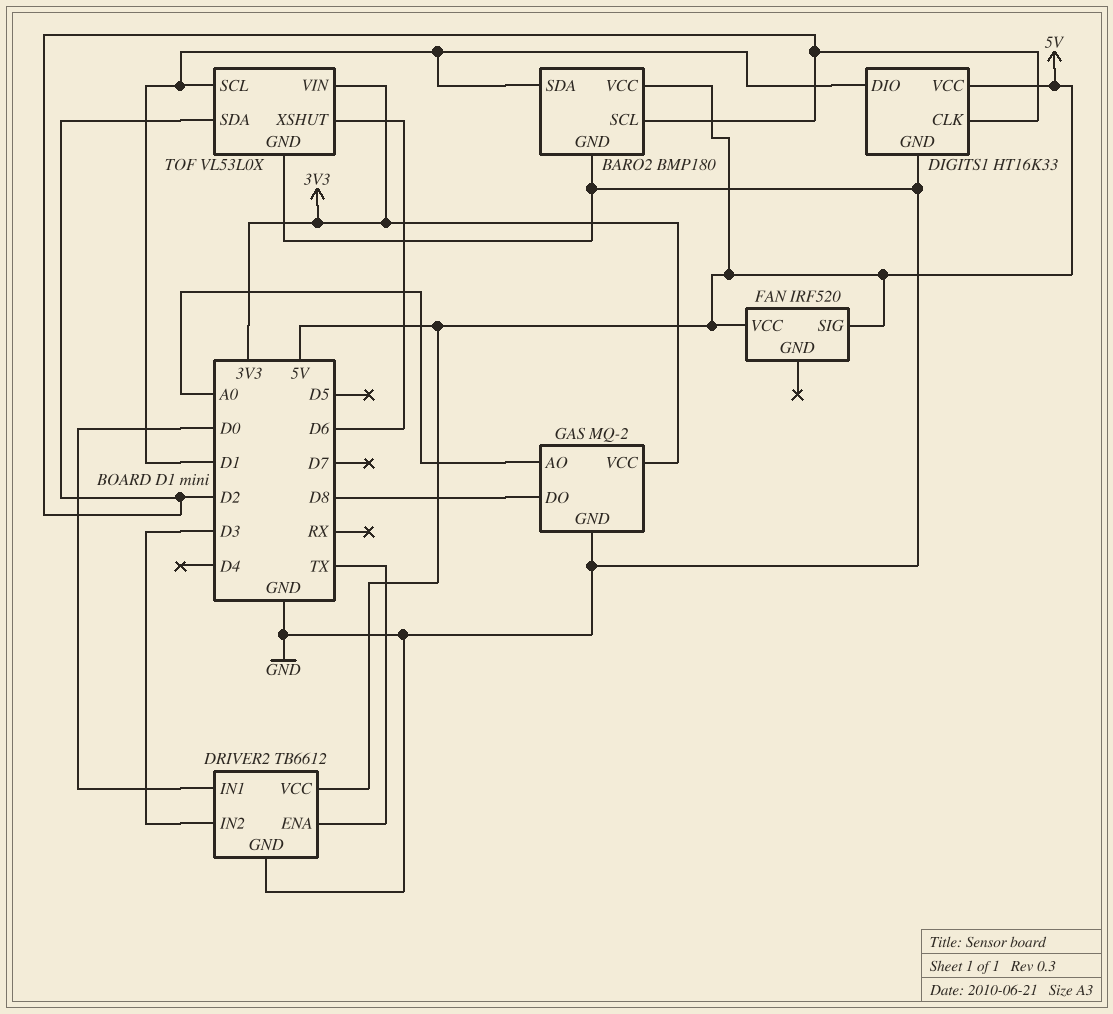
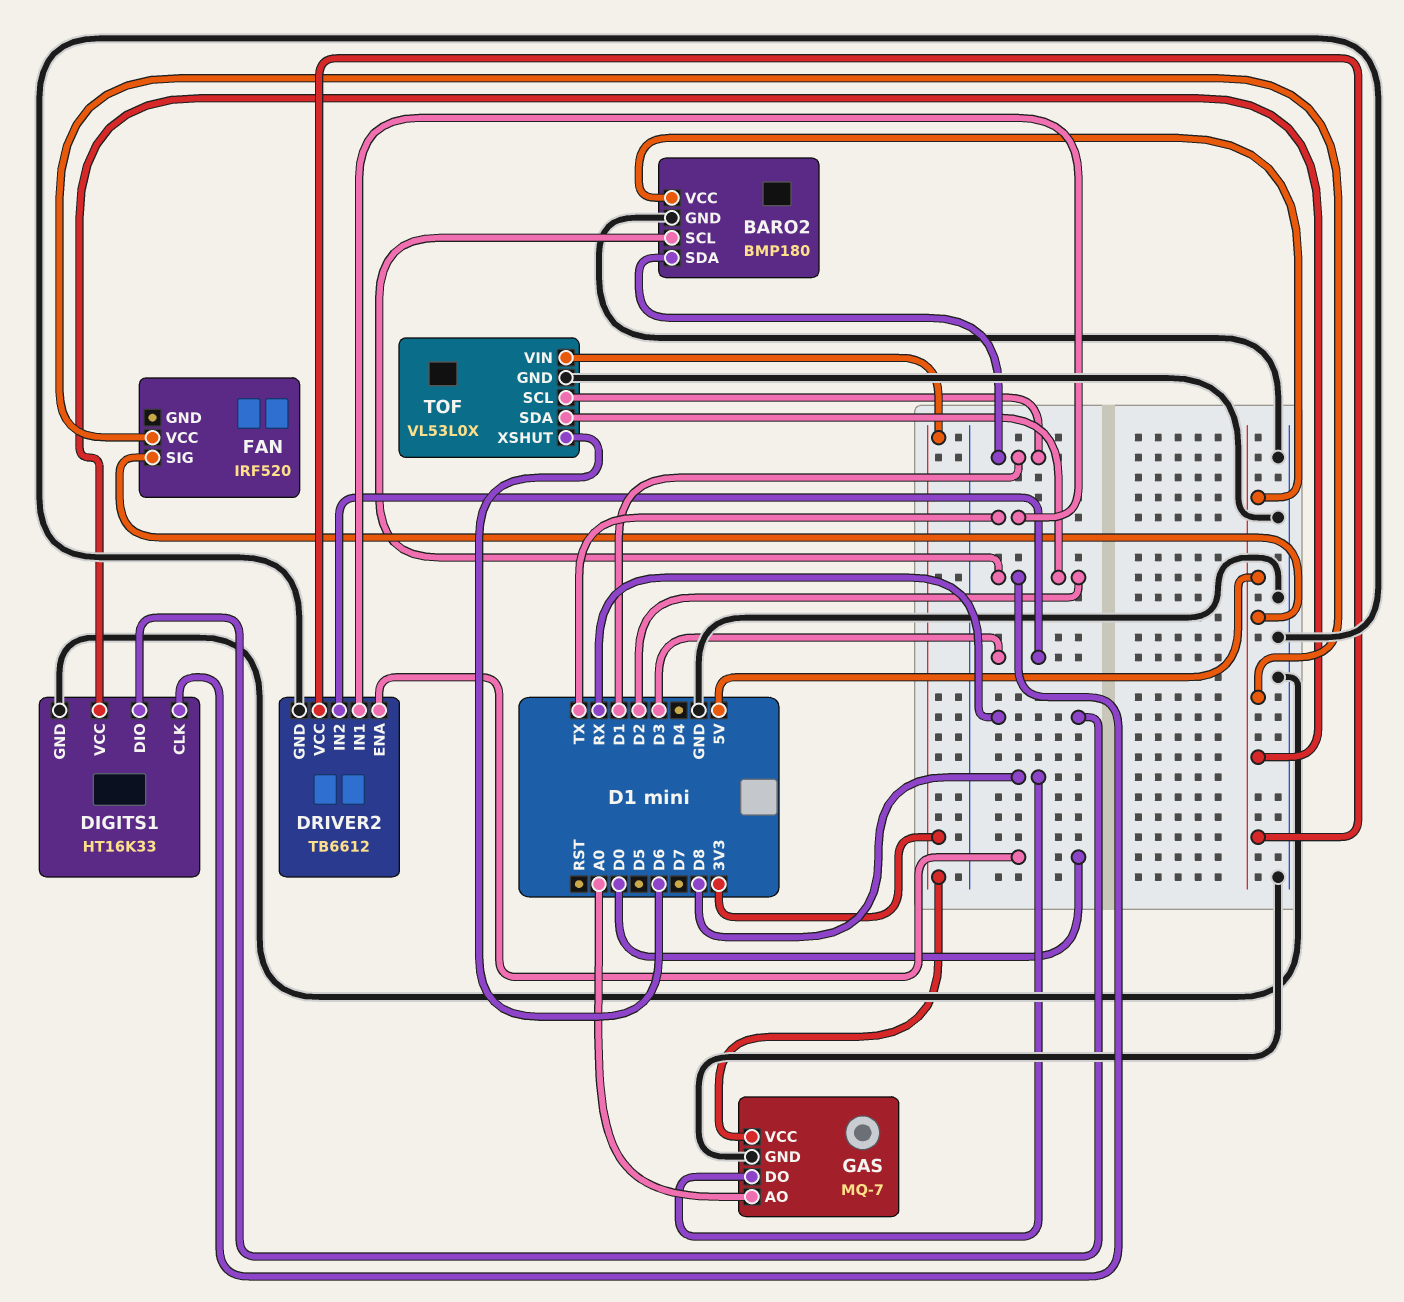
DIGITS1 pin DIO: D1 -> RX
DRIVER2 pin ENA: TX -> D0
DRIVER2 pin IN1: D0 -> TX
GAS: MQ-2 -> MQ-7

